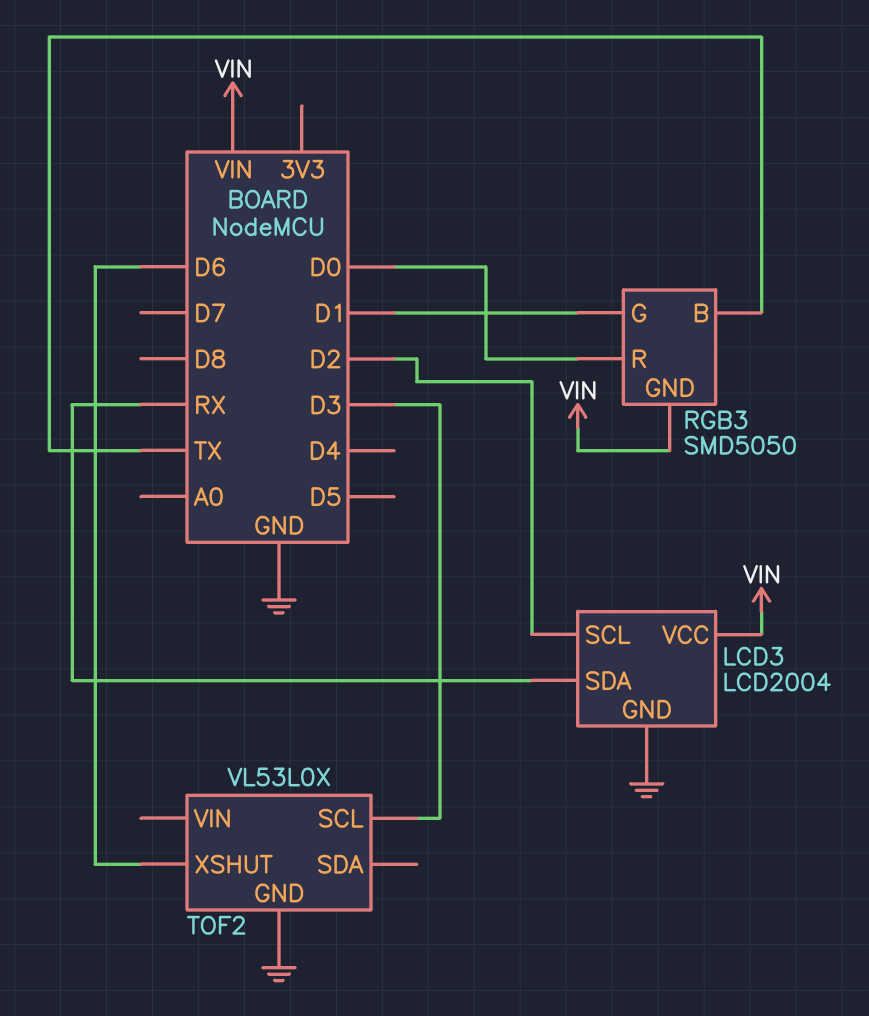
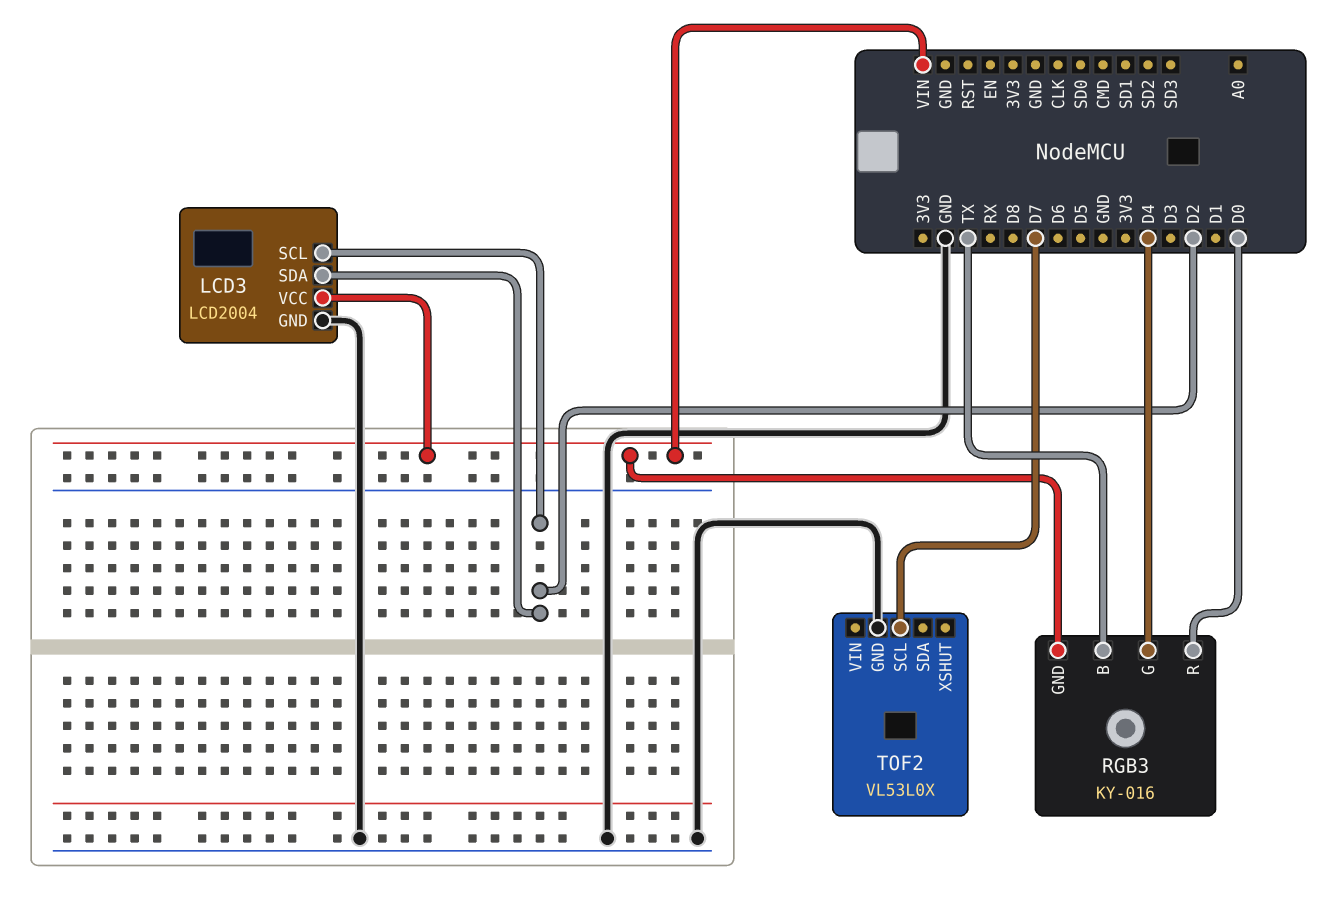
LCD3 pin SDA: RX -> D2
RGB3: SMD5050 -> KY-016
RGB3 pin G: D1 -> D4
TOF2 pin SCL: D3 -> D7
TOF2 pin XSHUT: D6 -> none

